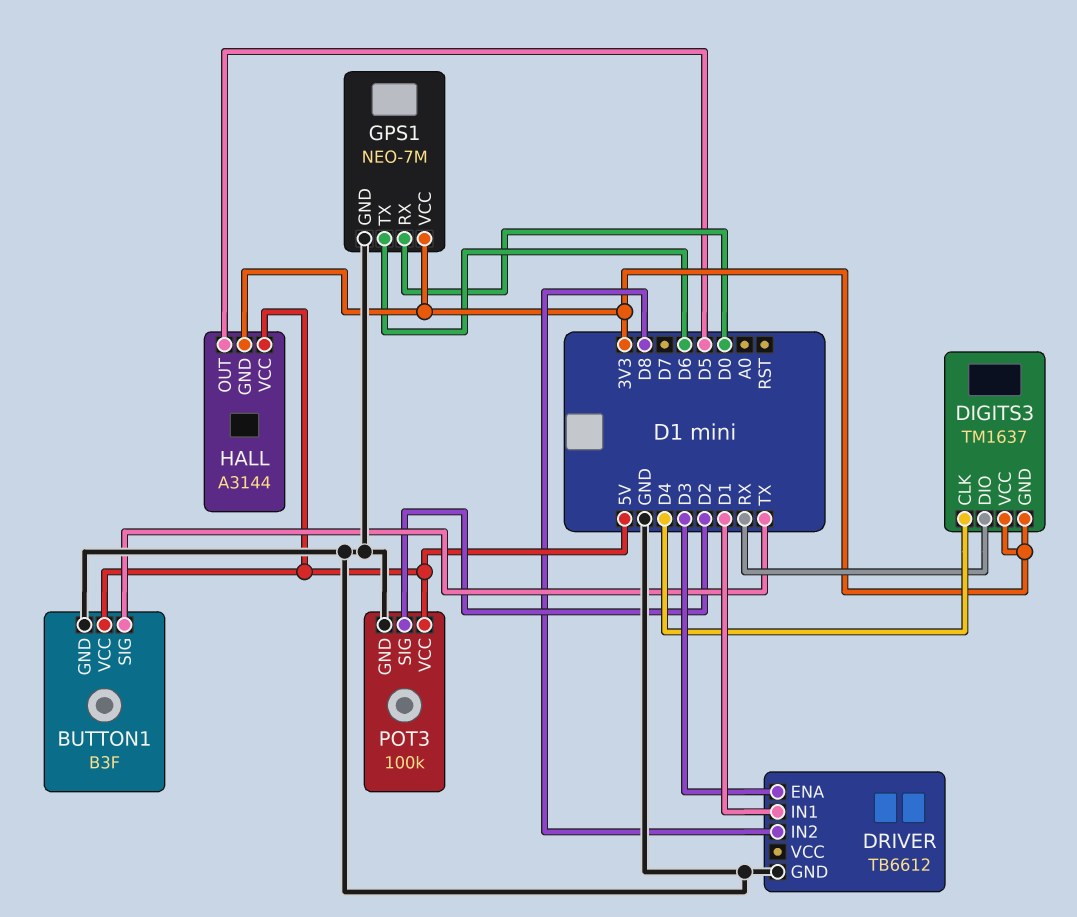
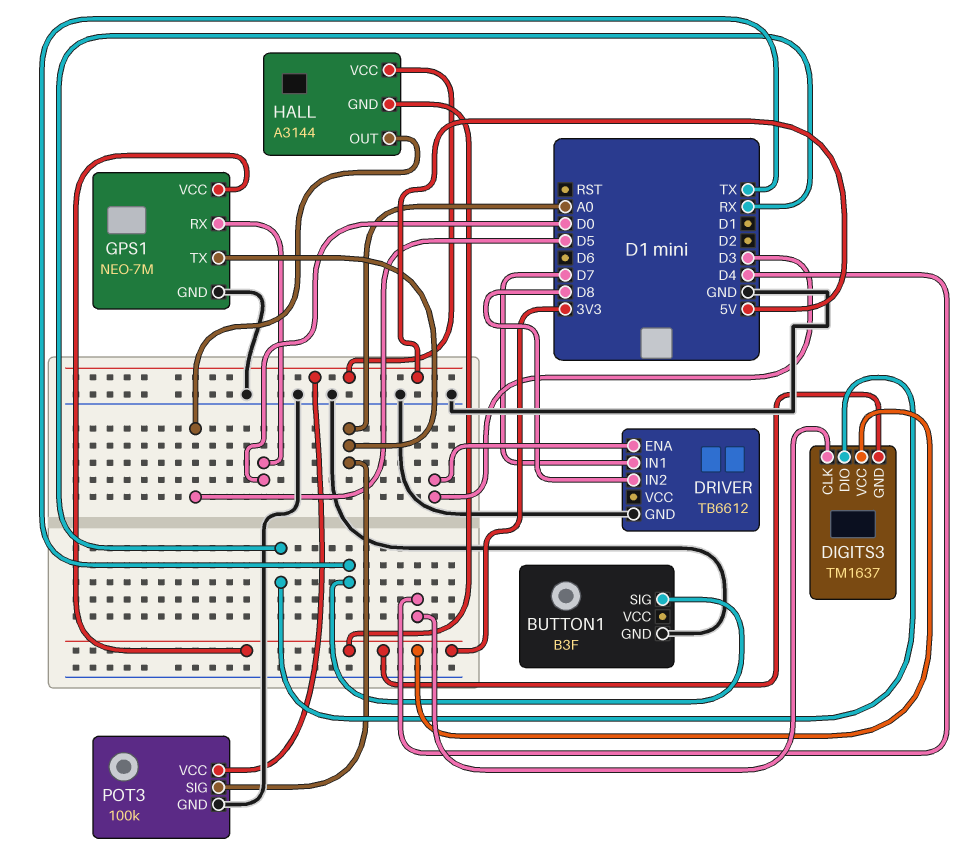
BUTTON1 pin VCC: 5V -> none
DRIVER pin IN1: D1 -> D7
GPS1 pin TX: D6 -> A0
POT3 pin SIG: D2 -> A0

